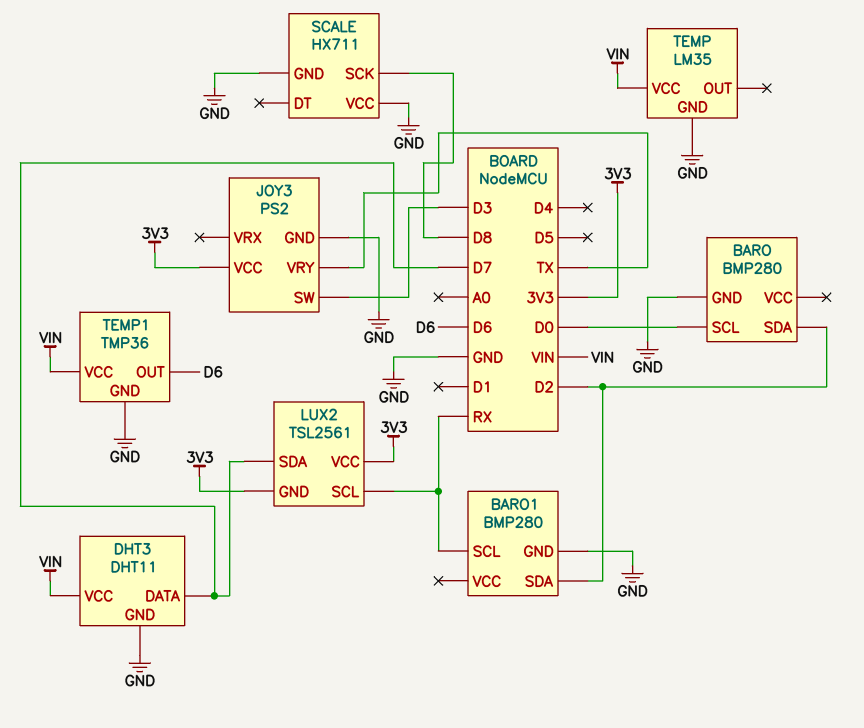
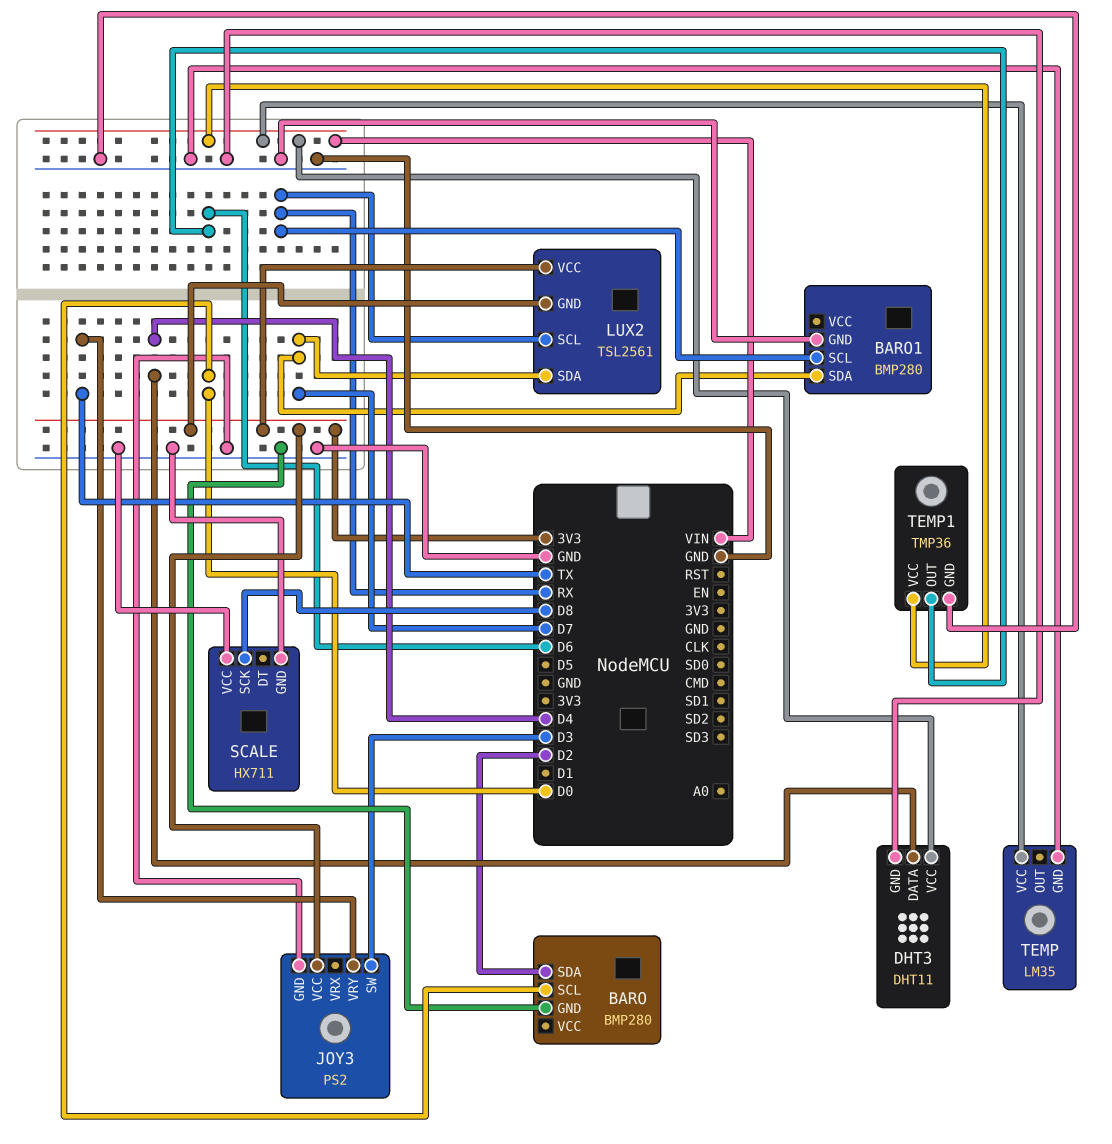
BARO1 pin SDA: D2 -> D7
DHT3 pin DATA: D7 -> D4

